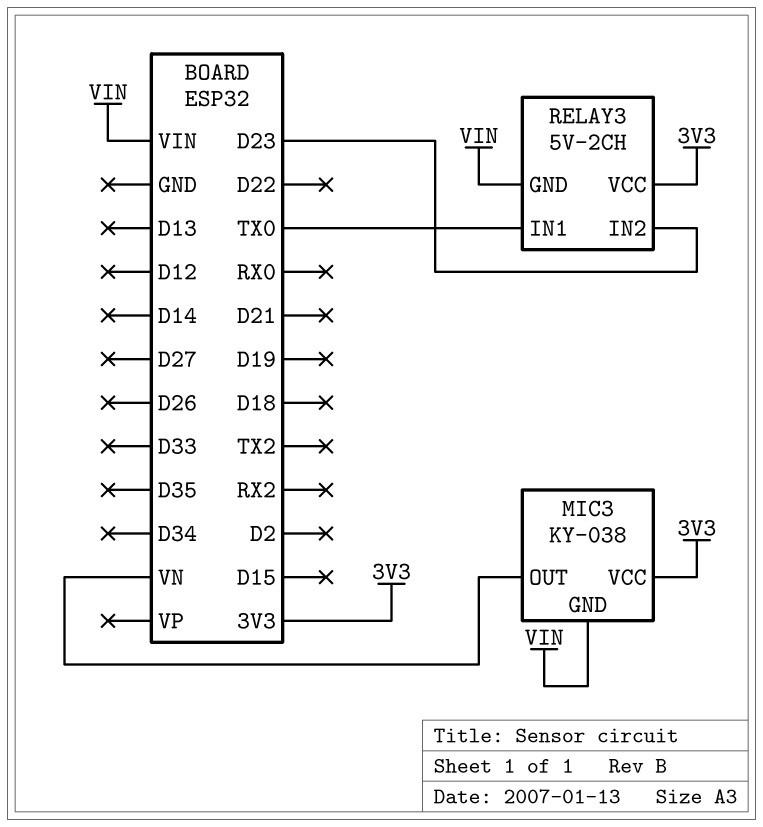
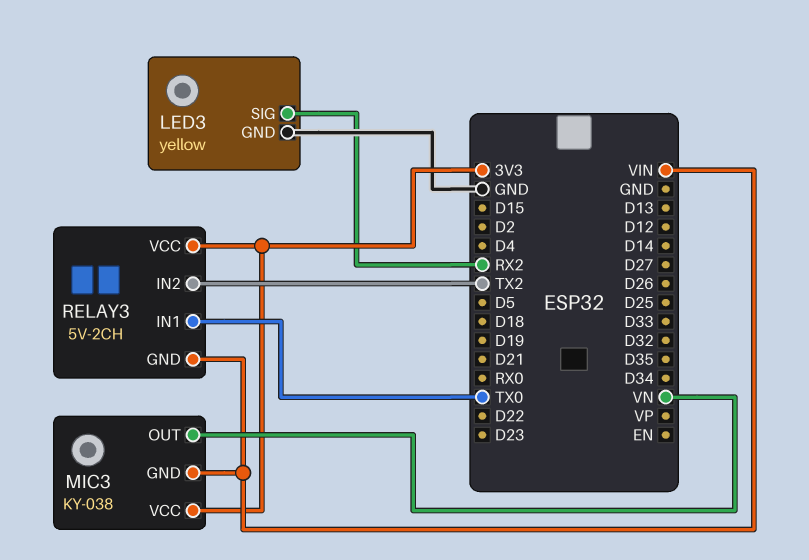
LED3: none -> yellow
LED3 pin GND: none -> GND
LED3 pin SIG: none -> RX2
RELAY3 pin IN2: D23 -> TX2

